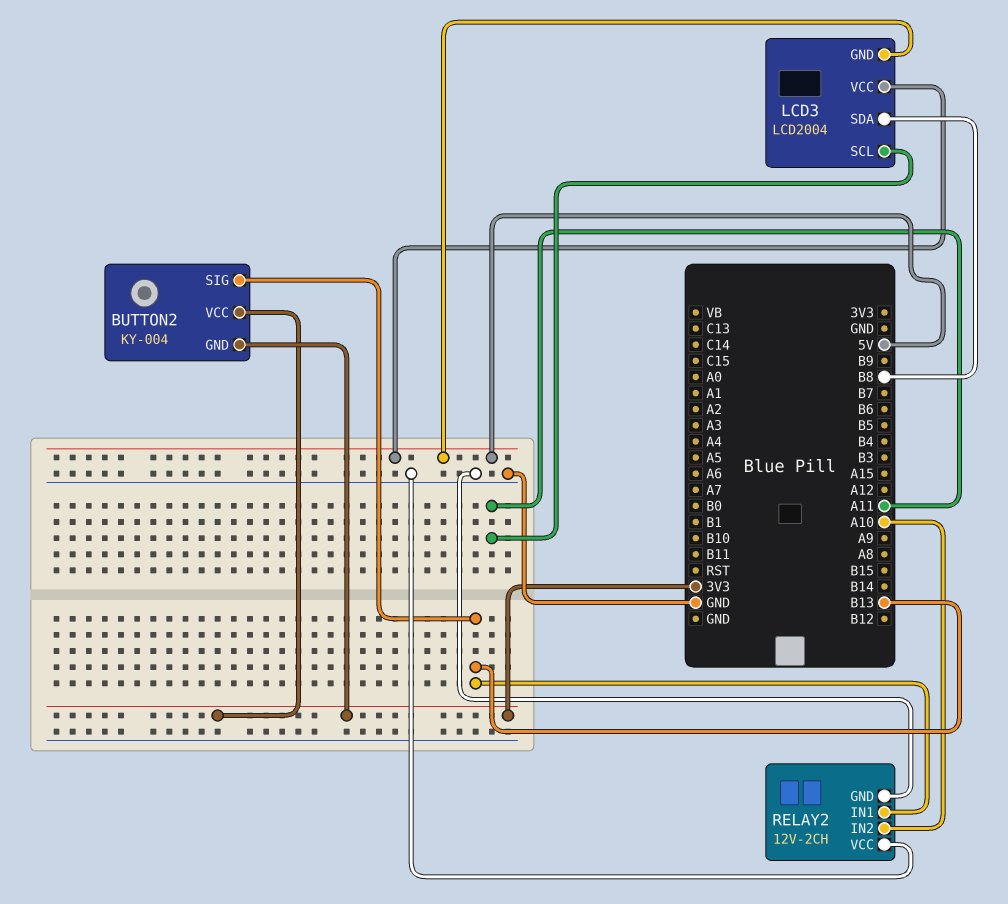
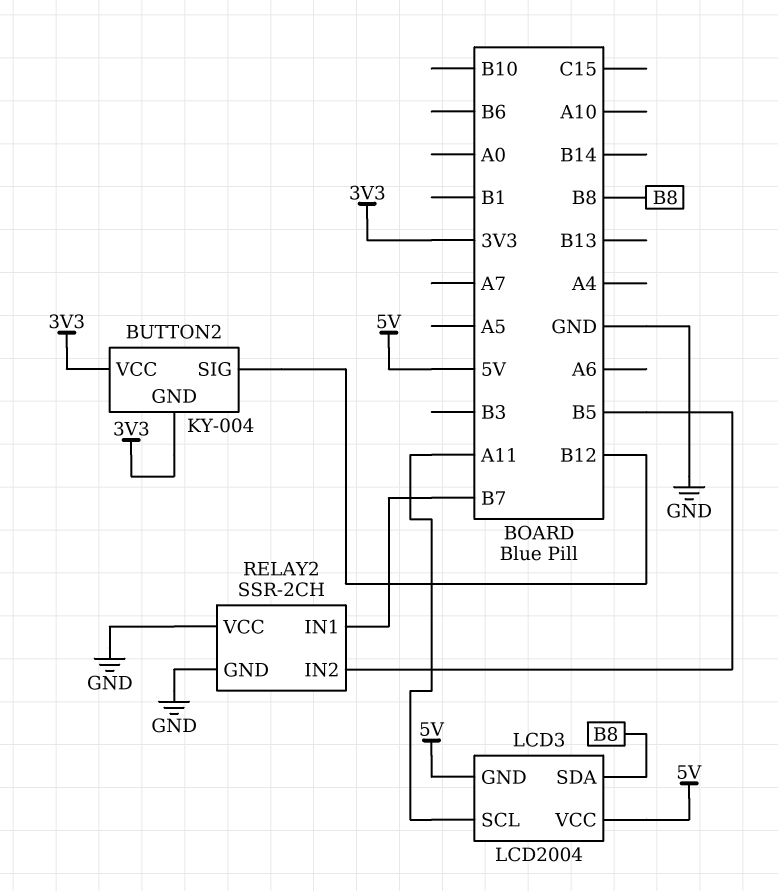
BUTTON2 pin SIG: B13 -> B12
RELAY2: 12V-2CH -> SSR-2CH
RELAY2 pin IN1: B13 -> B7
RELAY2 pin IN2: A10 -> B5

